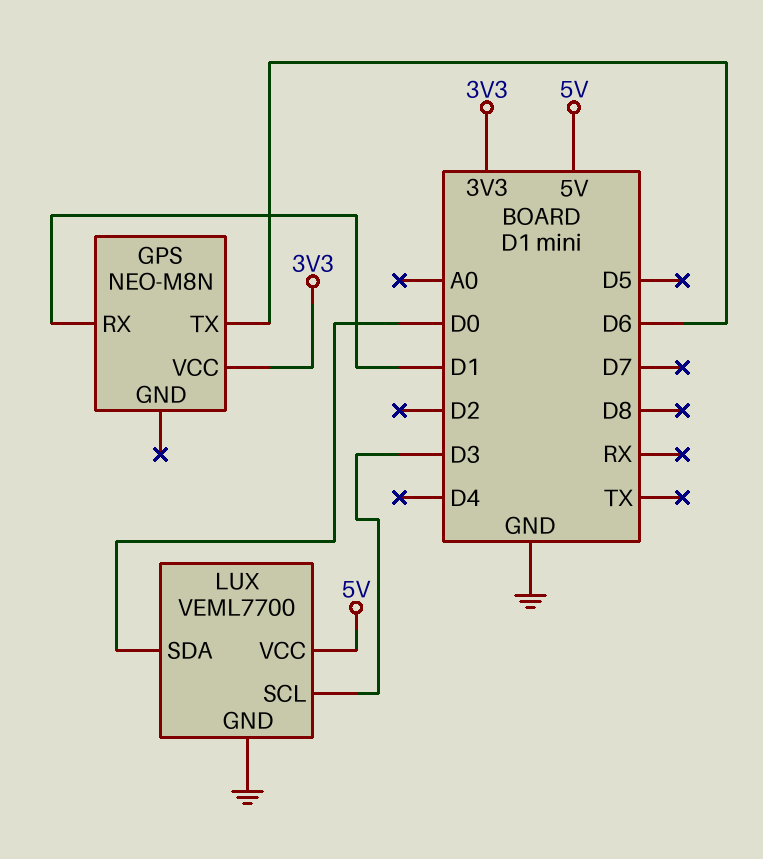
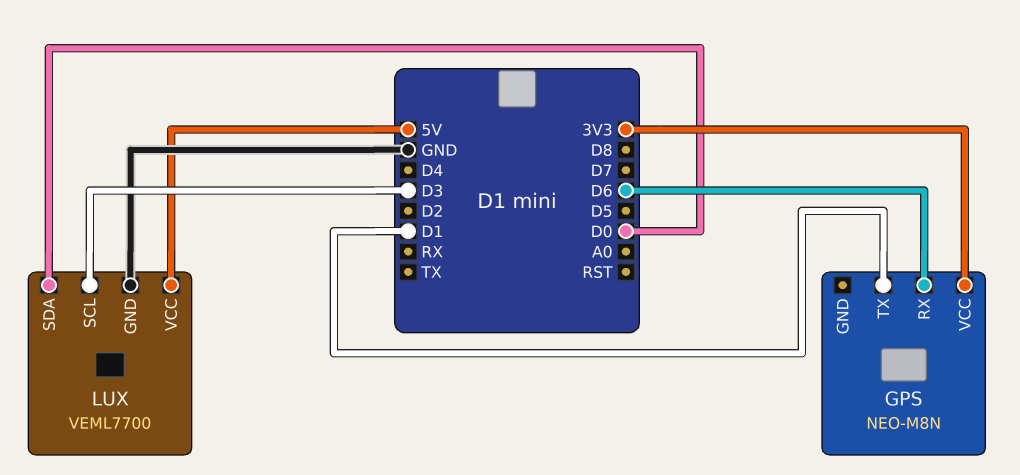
GPS pin RX: D1 -> D6
GPS pin TX: D6 -> D1

